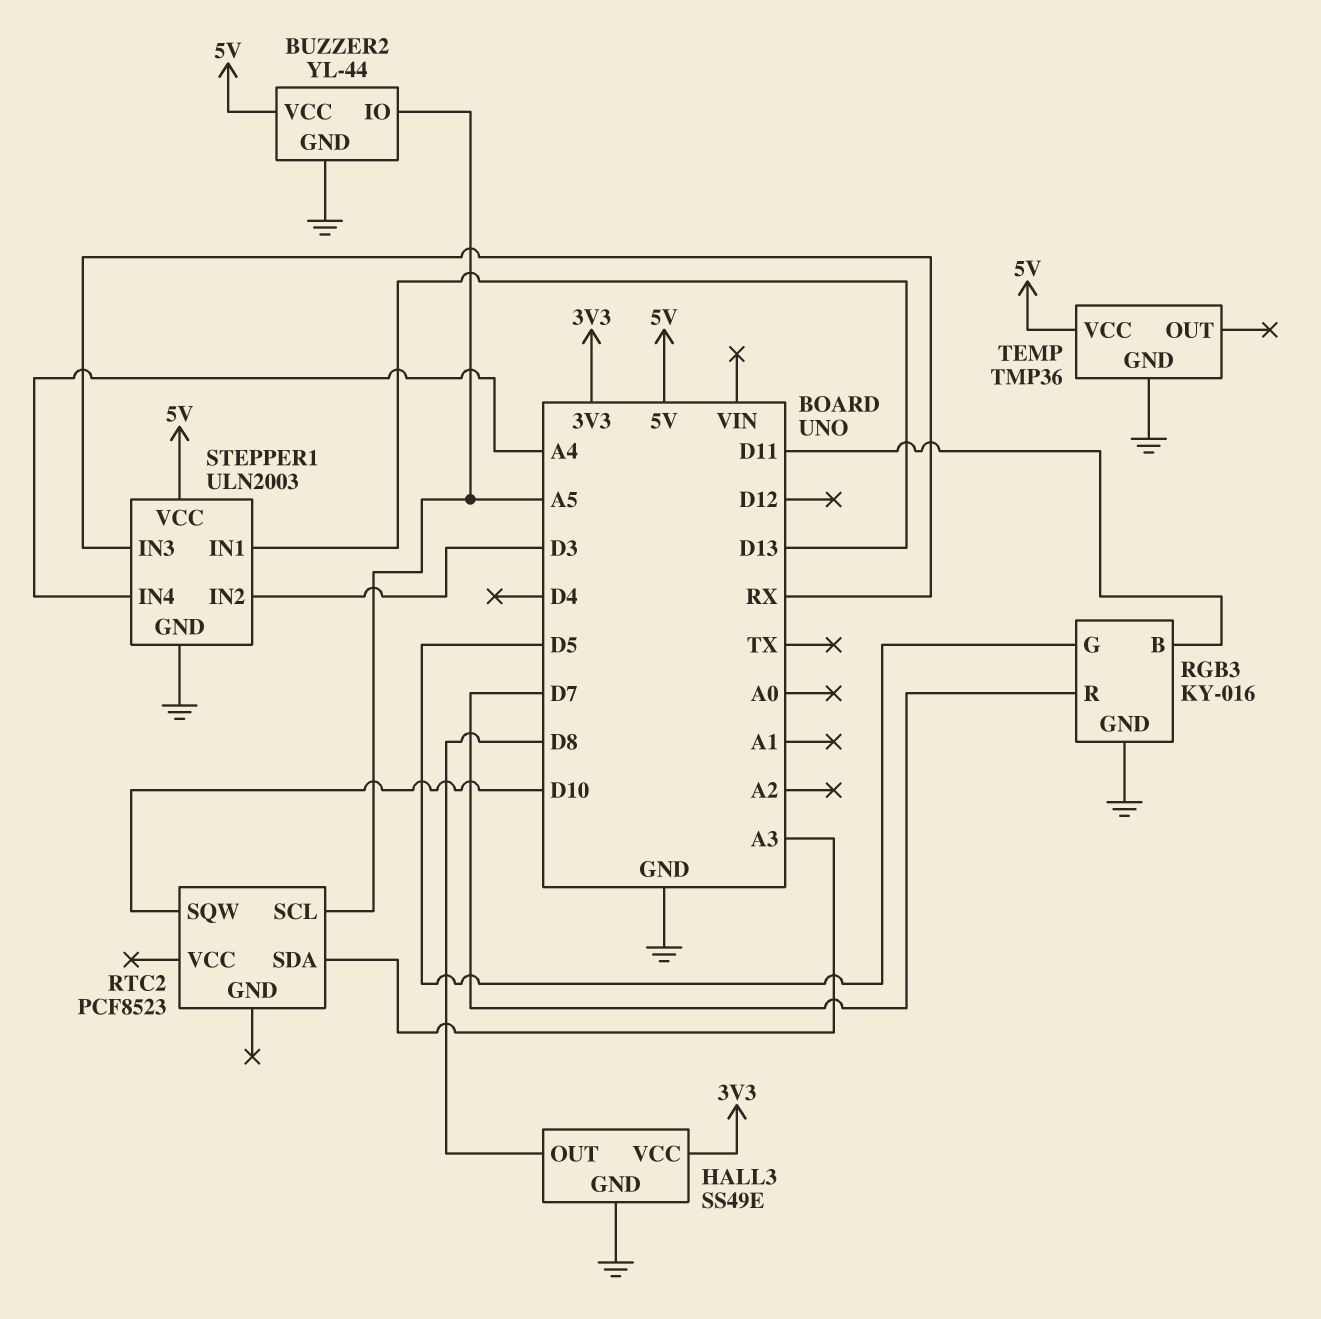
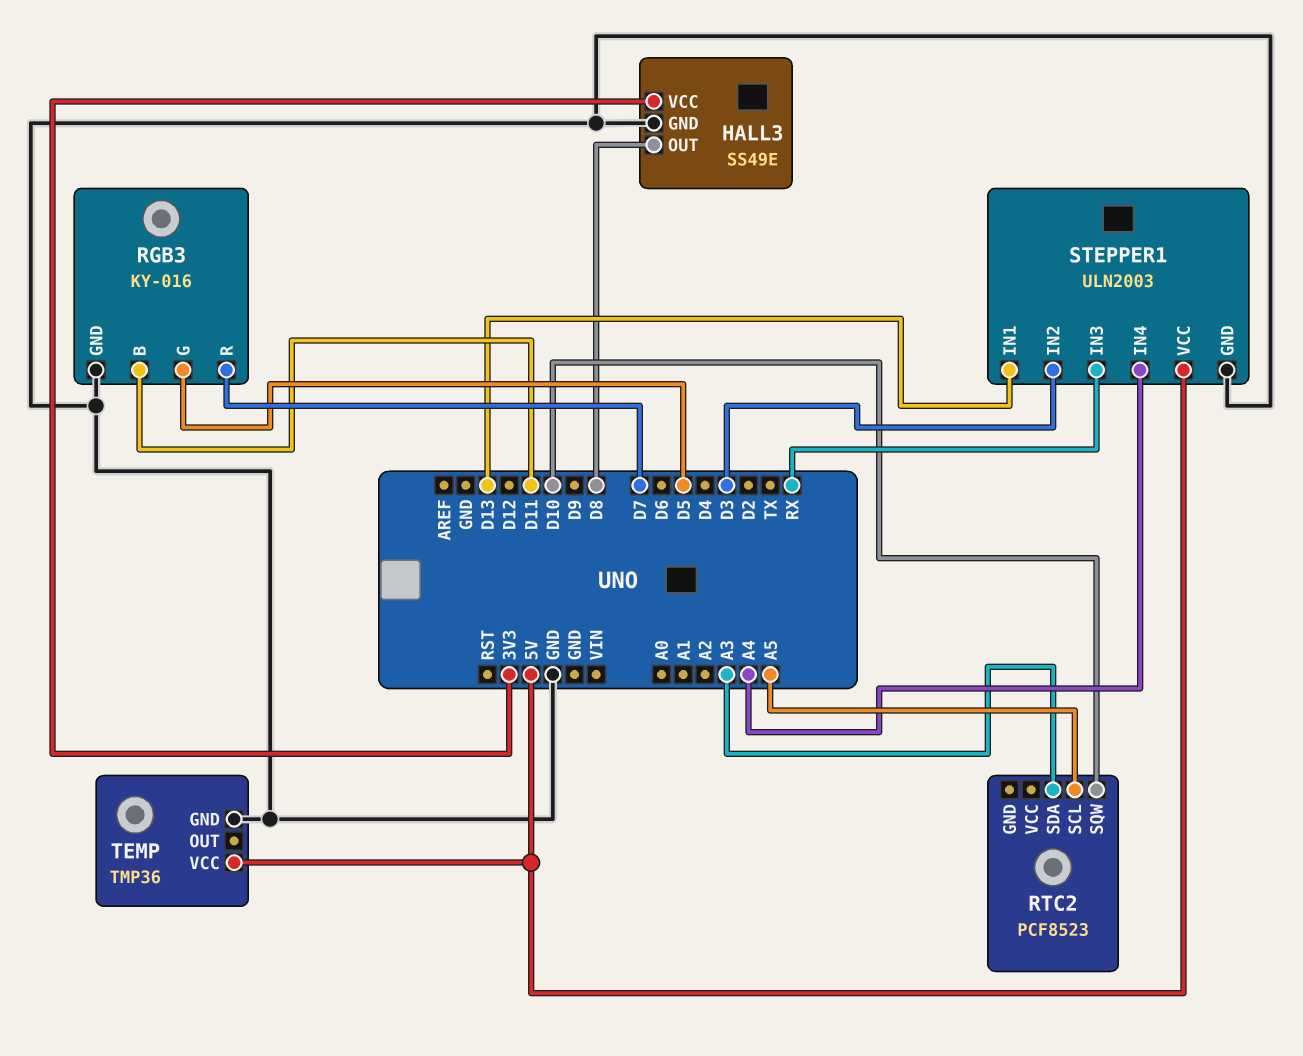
BUZZER2: YL-44 -> none
BUZZER2 pin GND: GND -> none
BUZZER2 pin IO: A5 -> none
BUZZER2 pin VCC: 5V -> none

